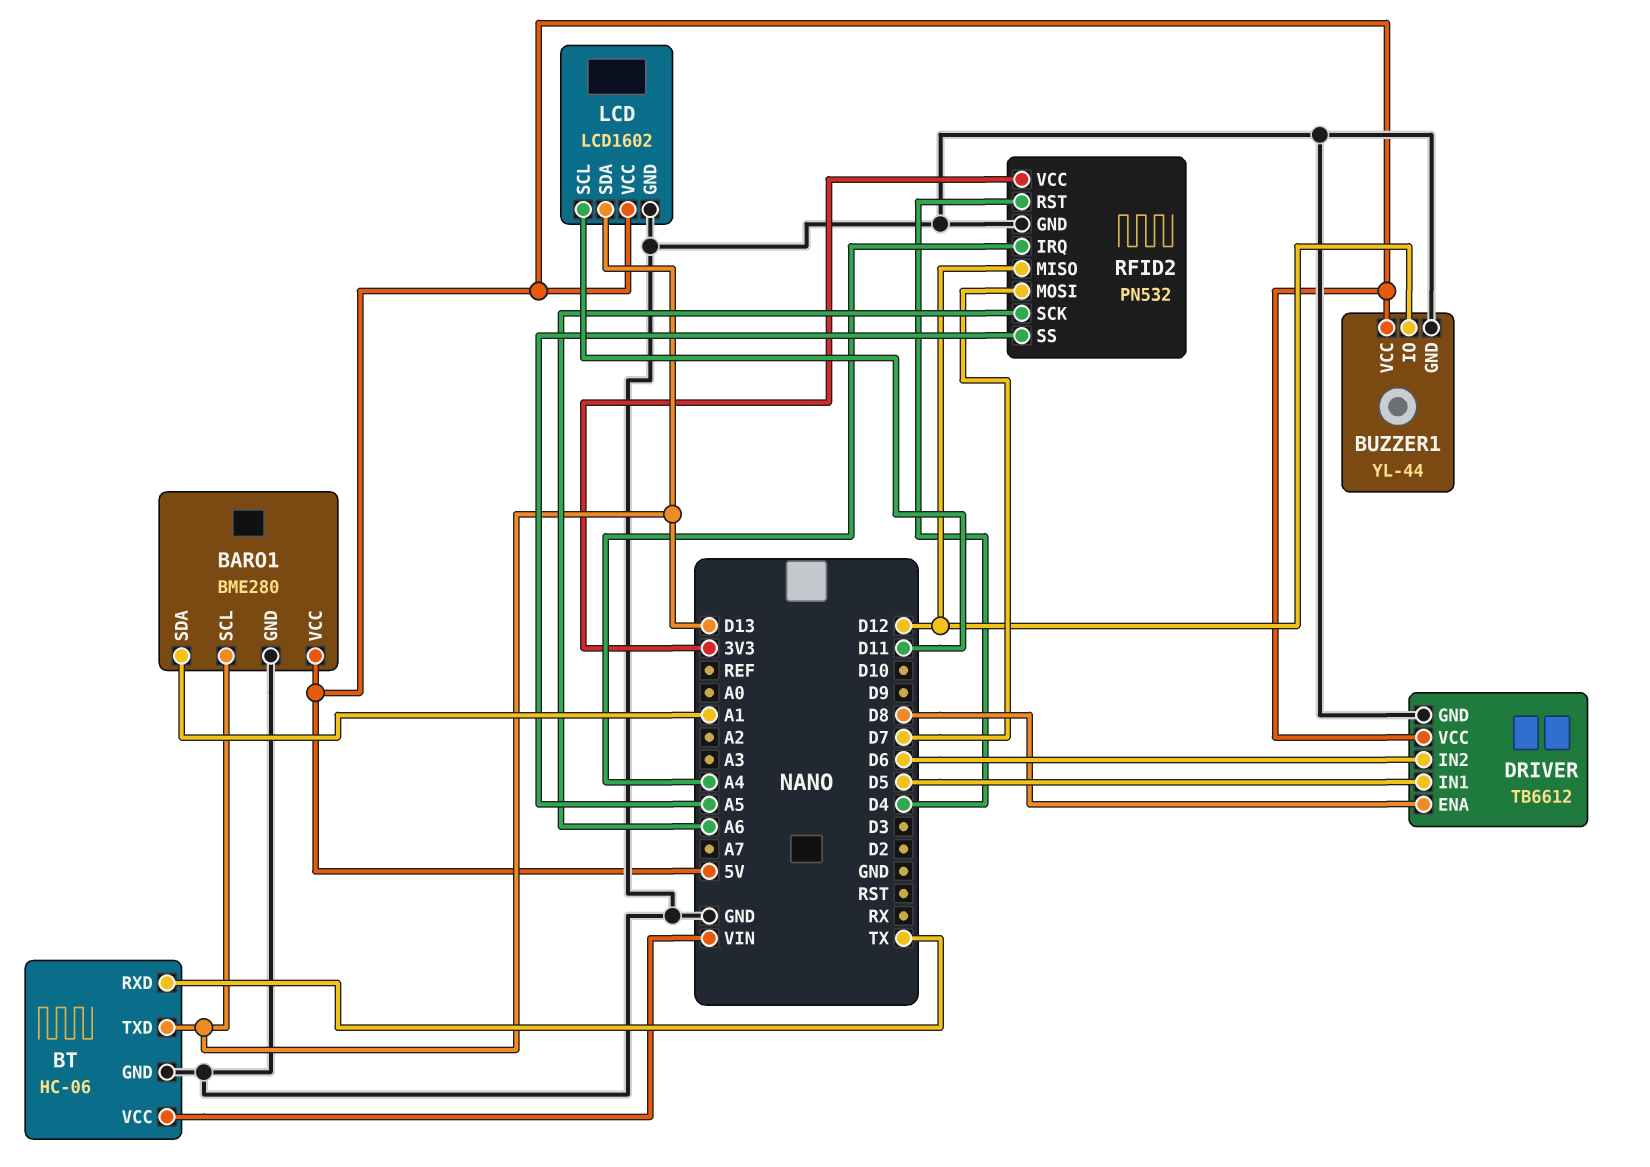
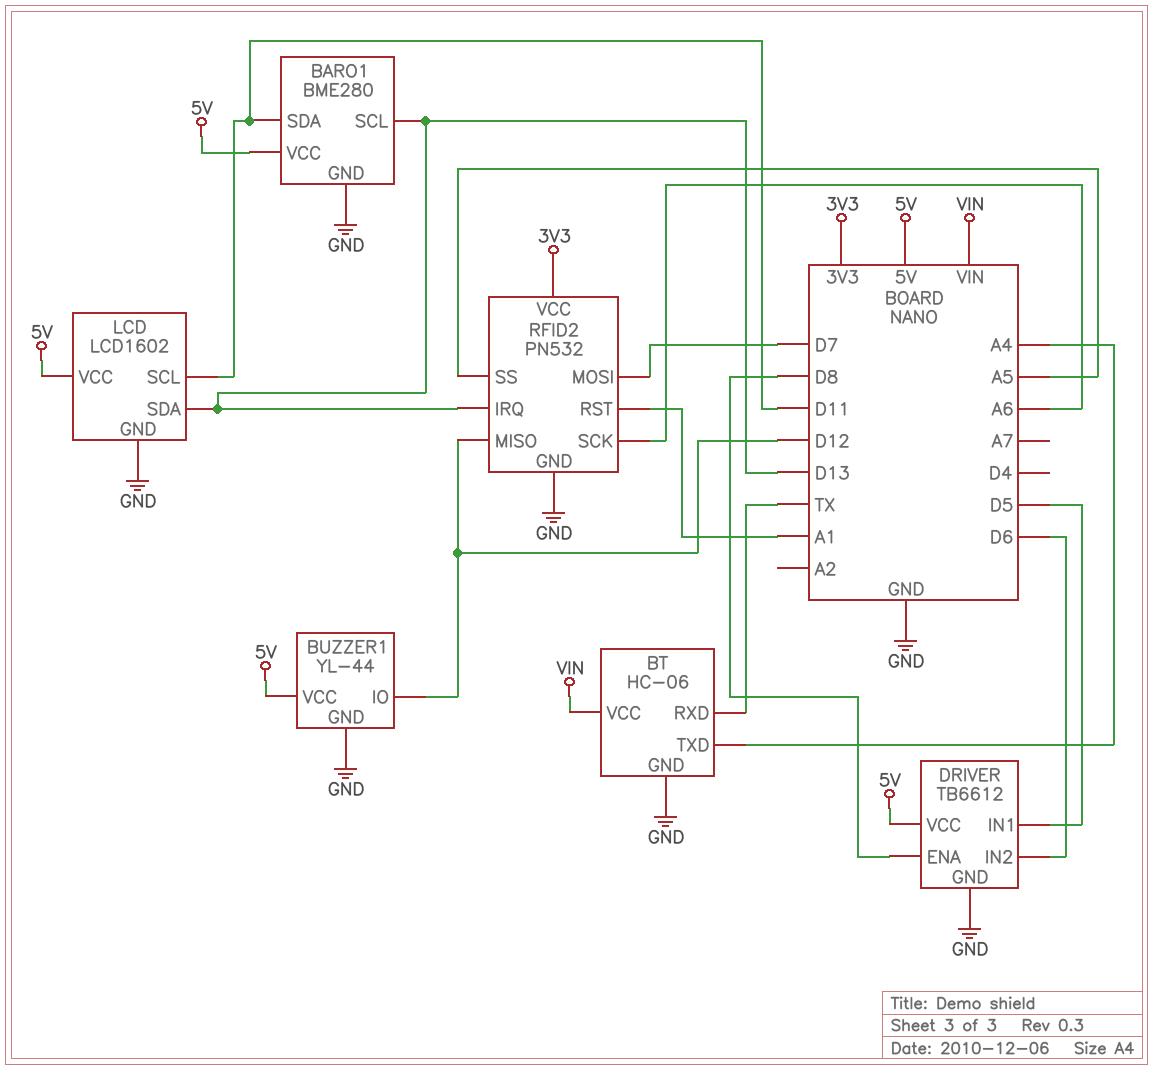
BARO1 pin SDA: A1 -> D11
BT pin TXD: D13 -> A4
RFID2 pin IRQ: A4 -> D13
RFID2 pin RST: D4 -> A1

